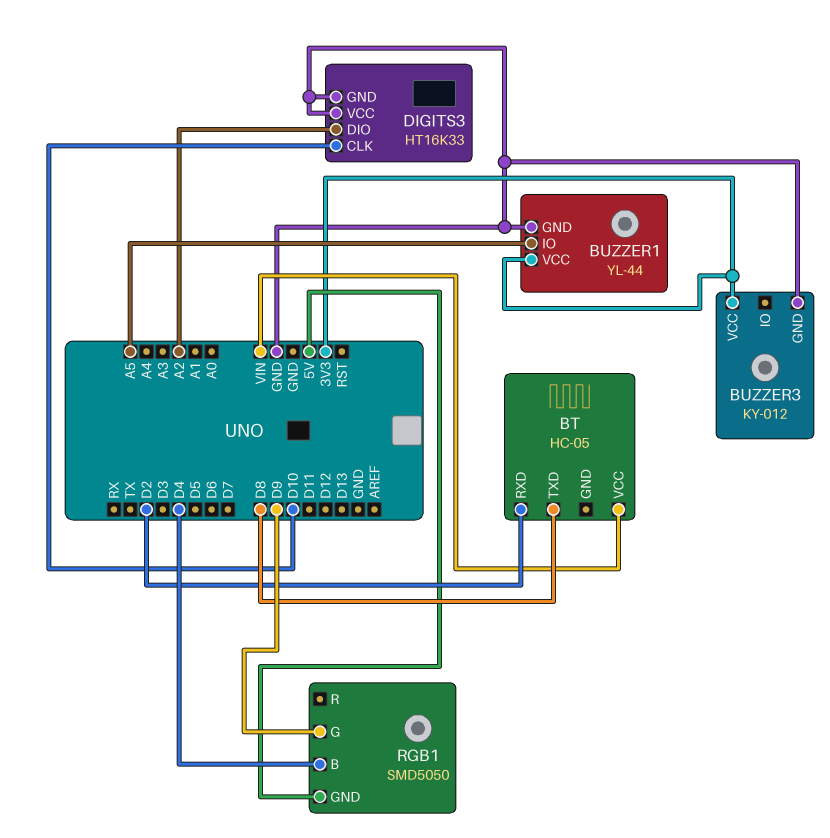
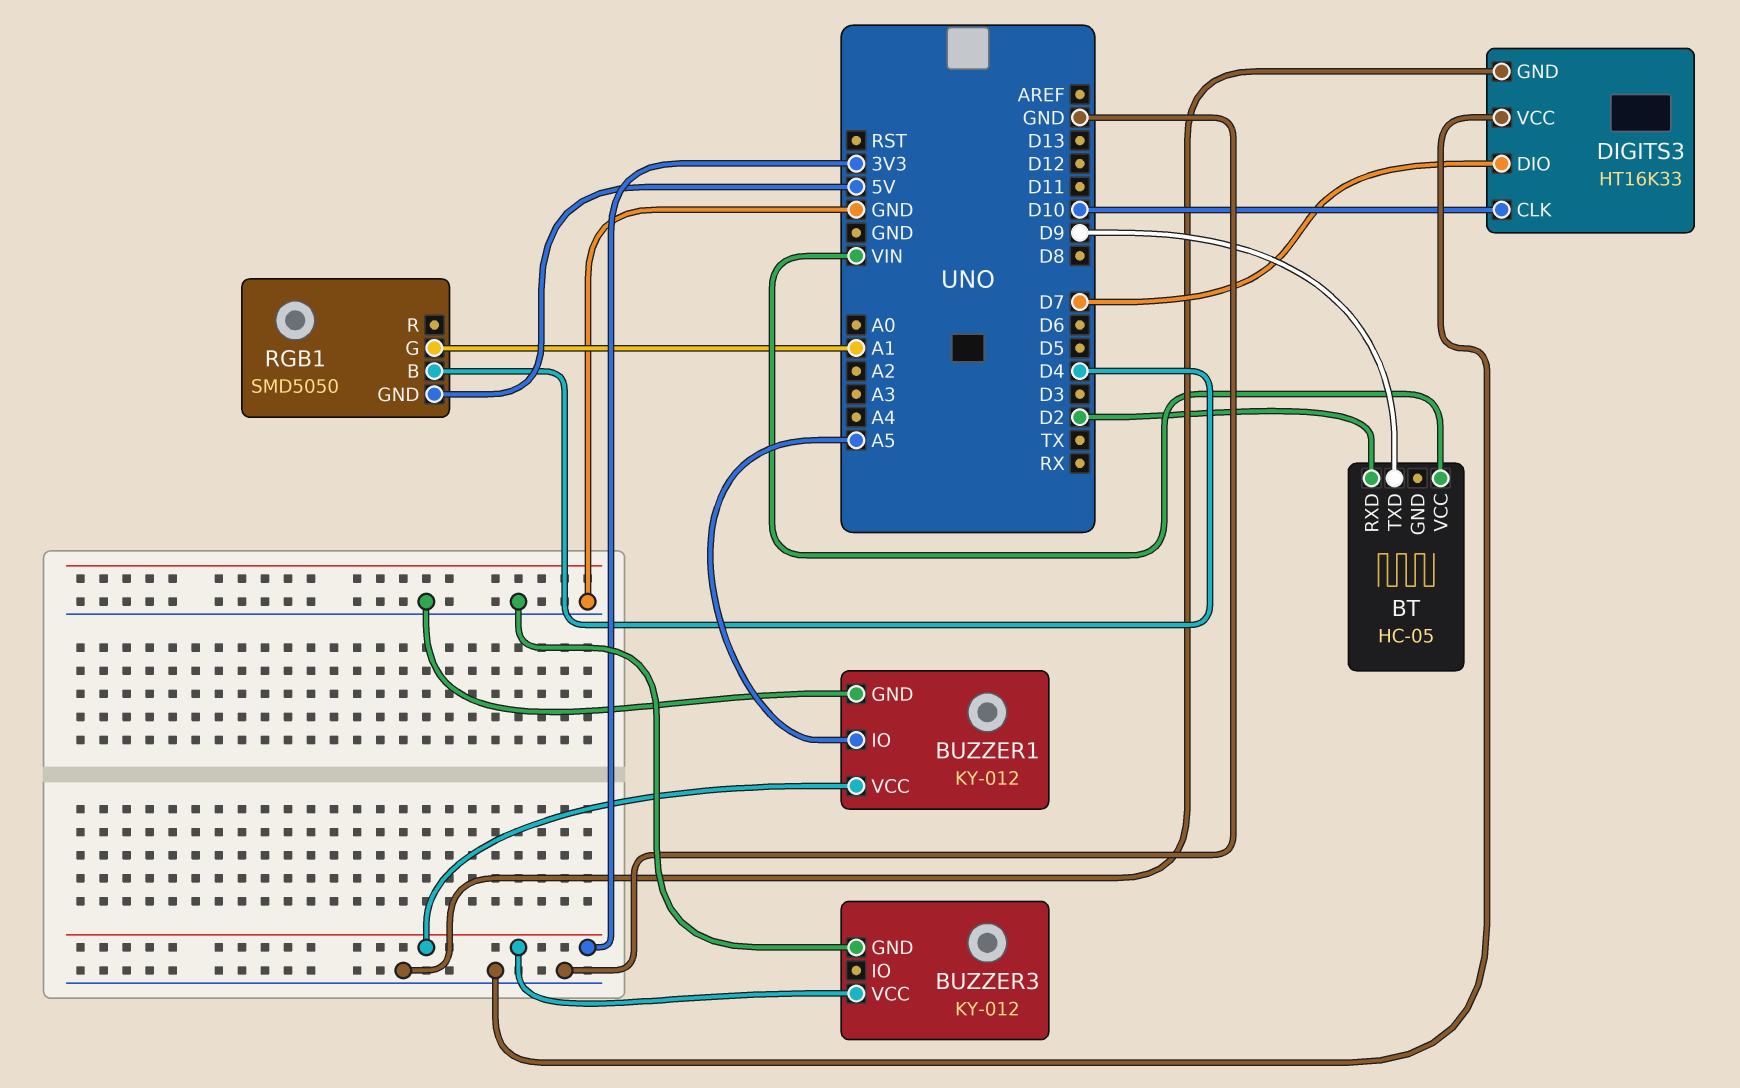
BT pin TXD: D8 -> D9
BUZZER1: YL-44 -> KY-012
DIGITS3 pin DIO: A2 -> D7
RGB1 pin G: D9 -> A1

